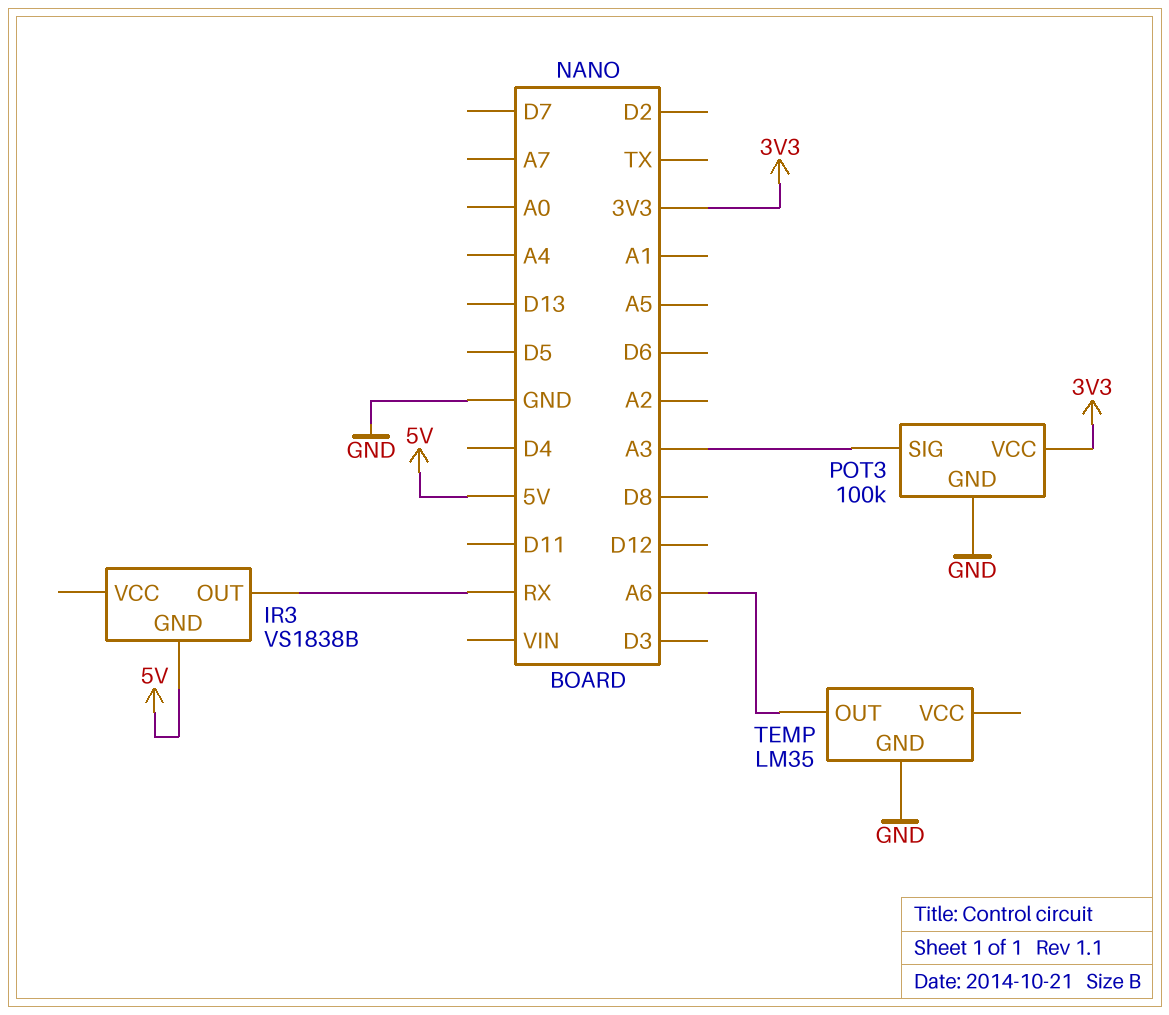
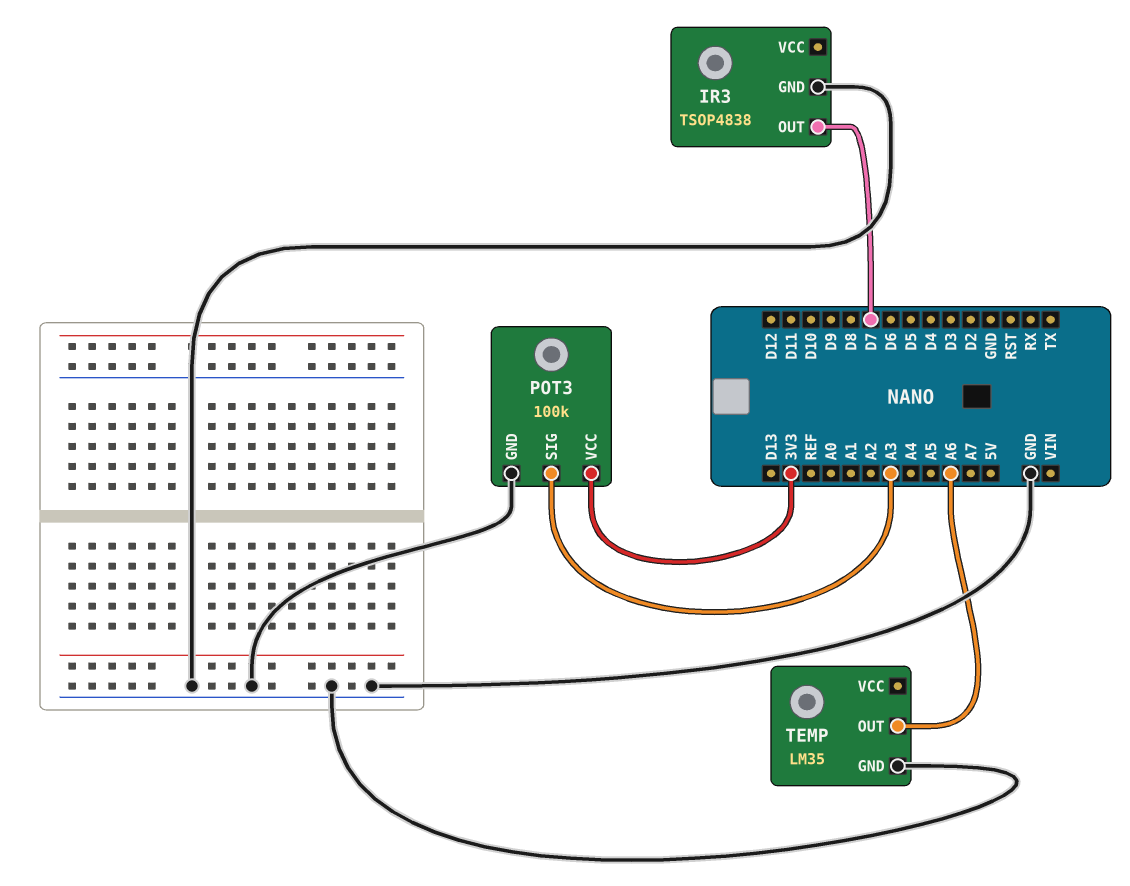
IR3: VS1838B -> TSOP4838
IR3 pin GND: 5V -> GND
IR3 pin OUT: RX -> D7

